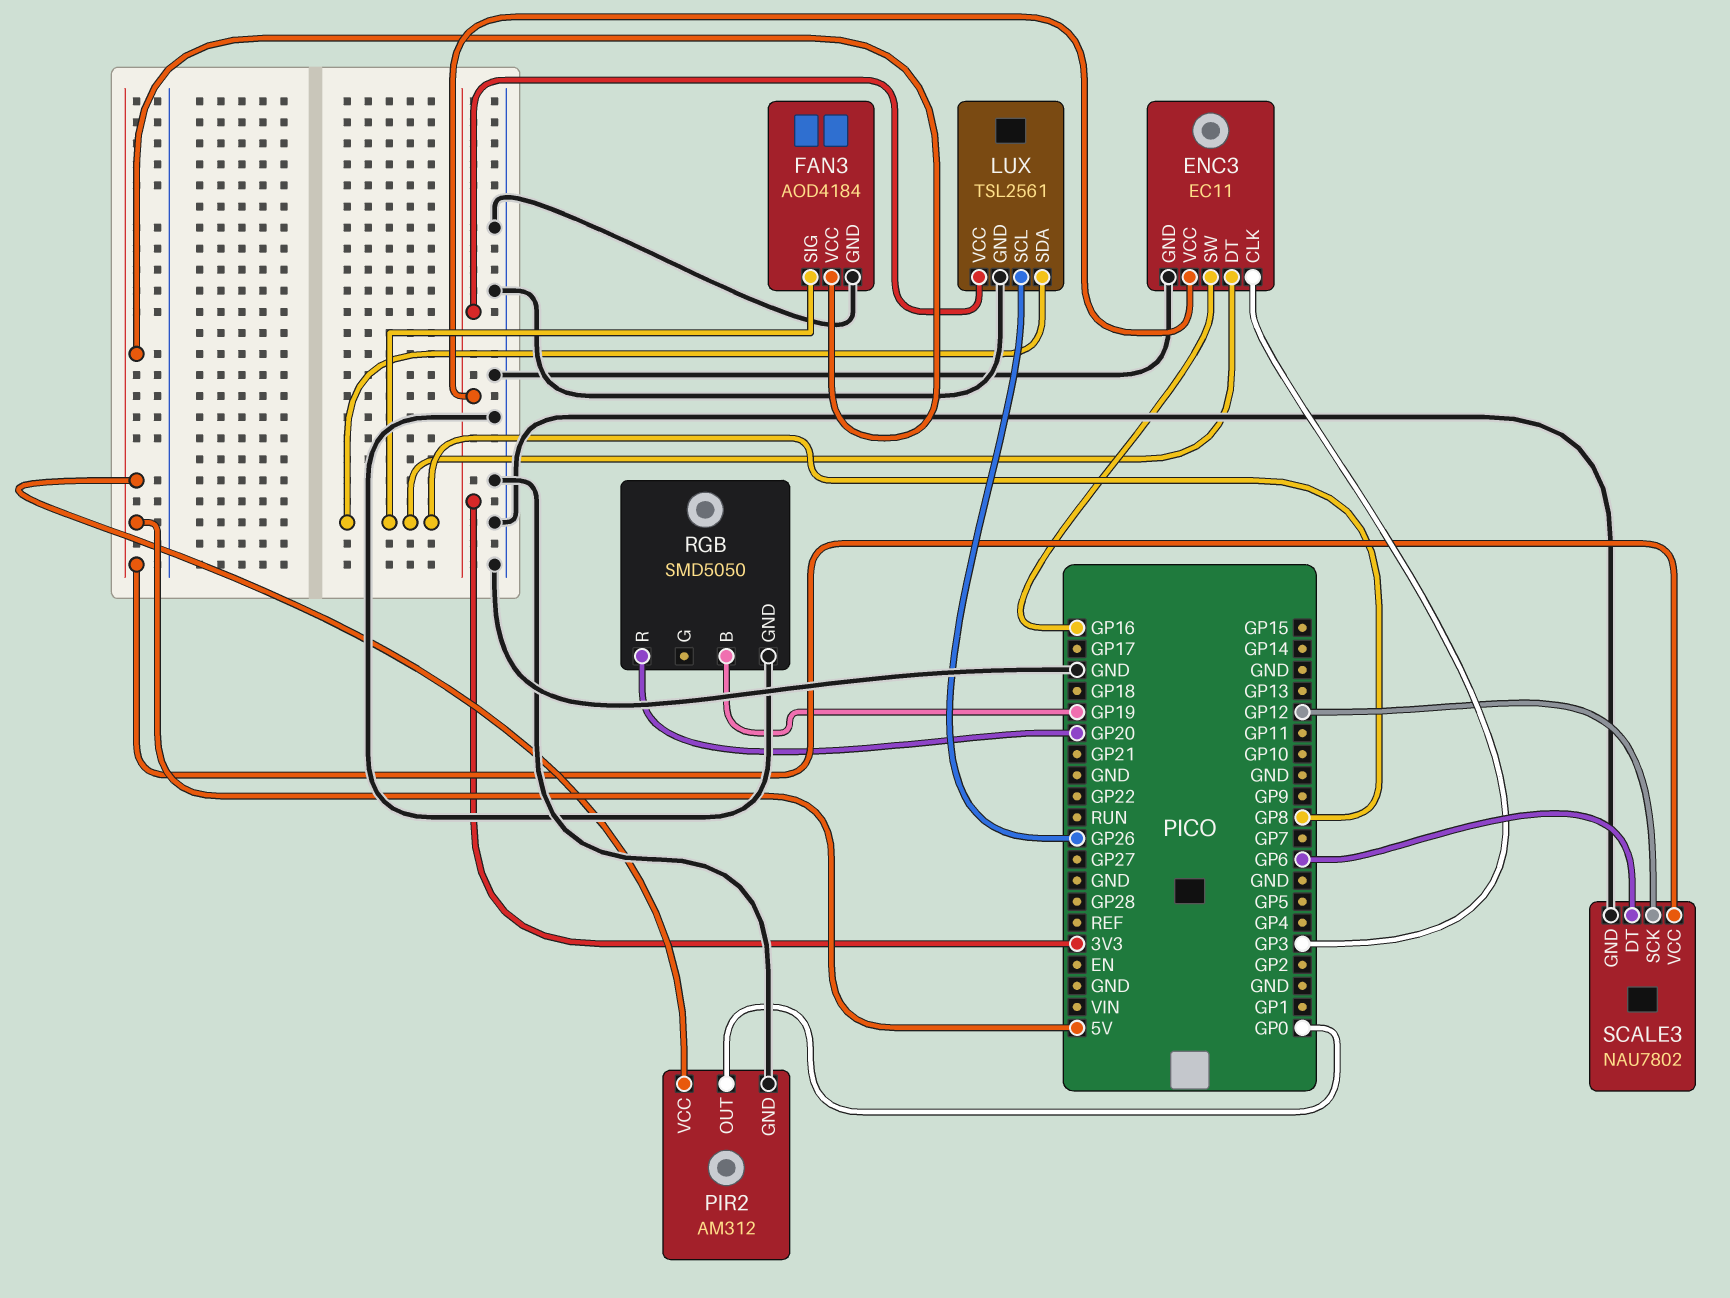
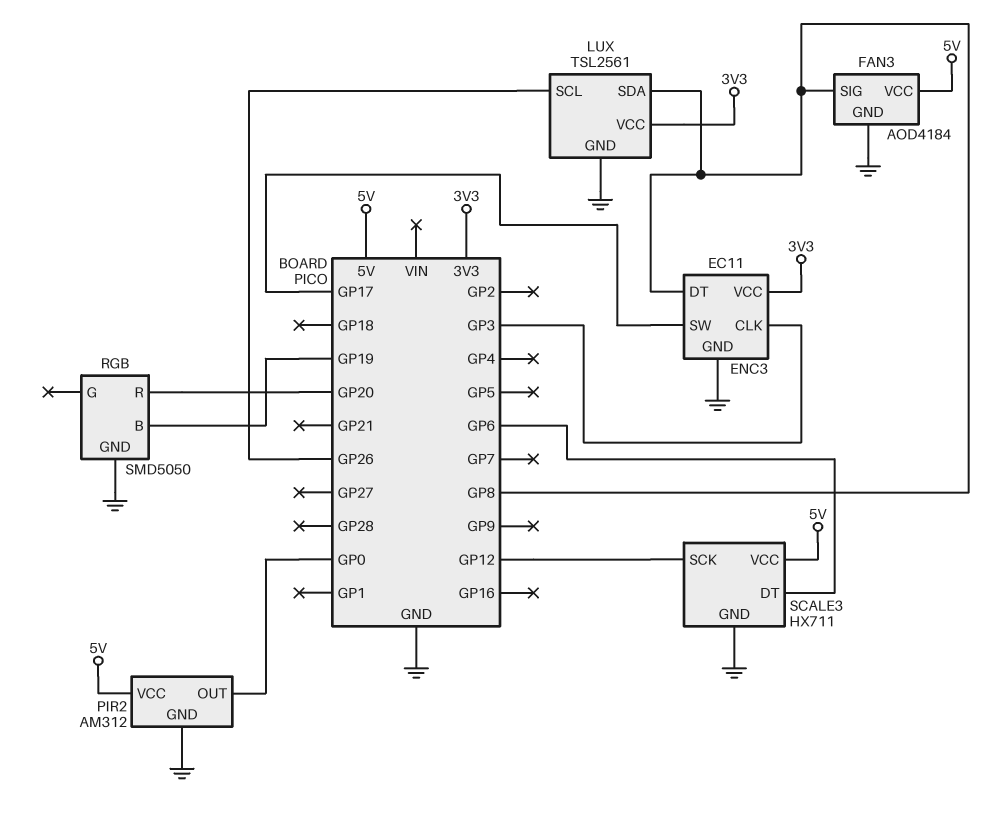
ENC3 pin SW: GP16 -> GP17
SCALE3: NAU7802 -> HX711

